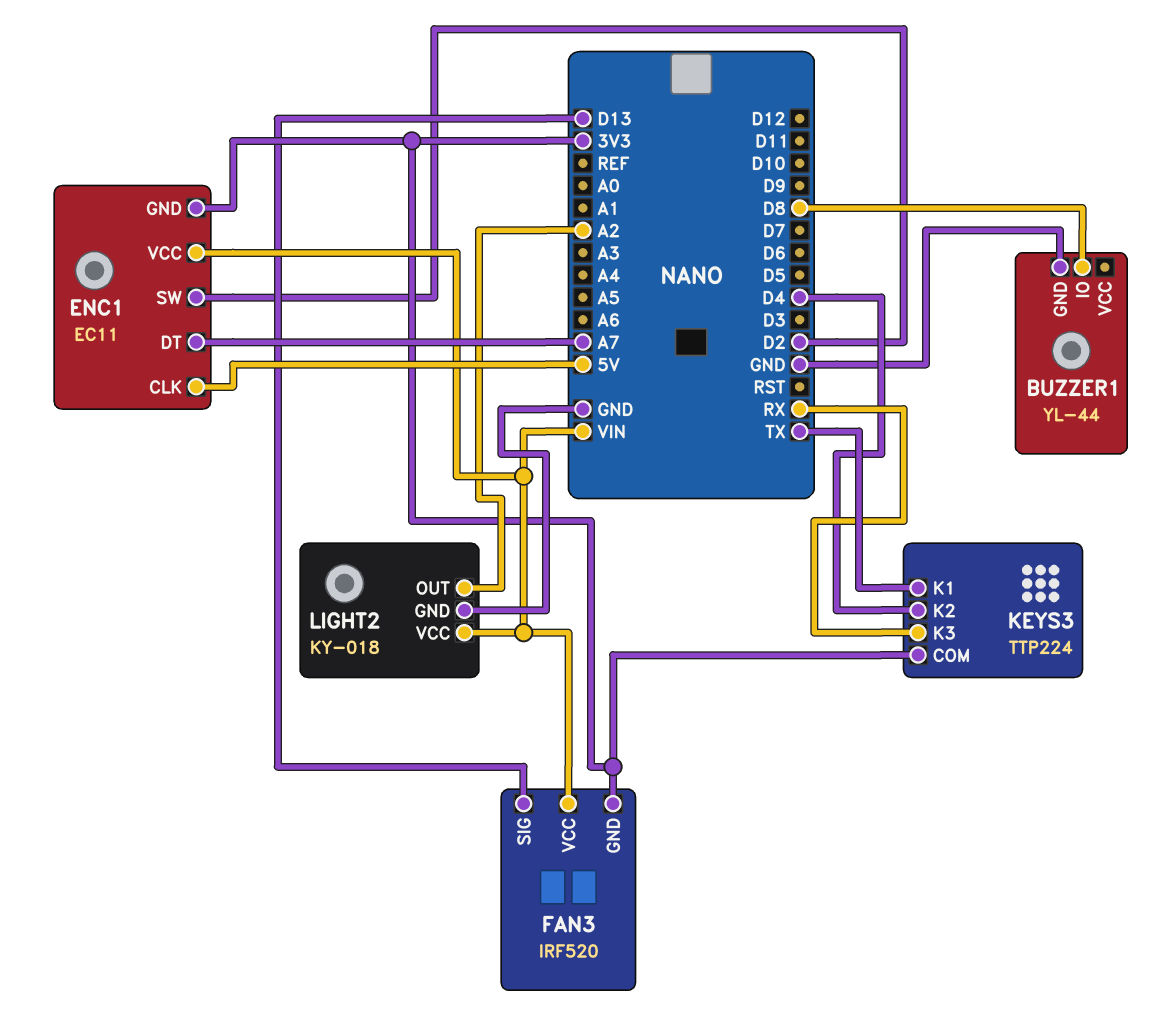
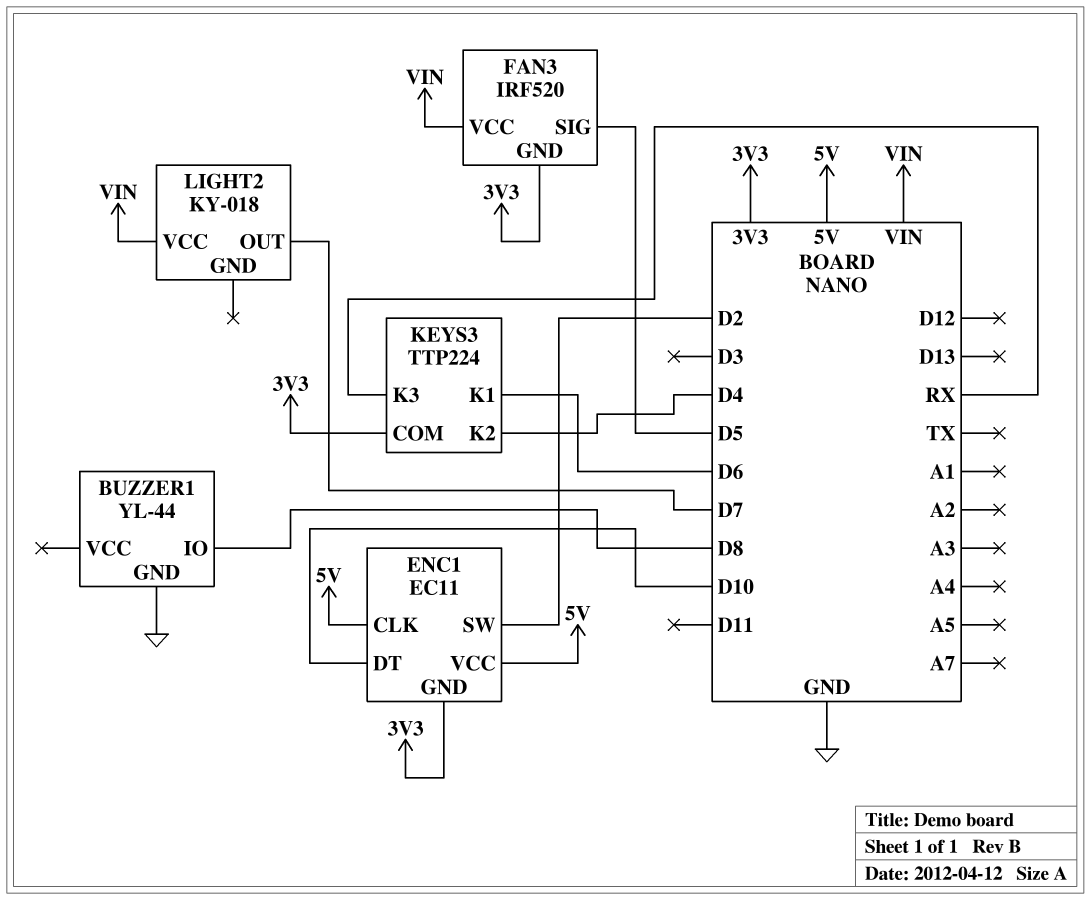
ENC1 pin DT: A7 -> D10
ENC1 pin VCC: VIN -> 5V
FAN3 pin SIG: D13 -> D5
KEYS3 pin K1: TX -> D6
LIGHT2 pin GND: GND -> none
LIGHT2 pin OUT: A2 -> D7

